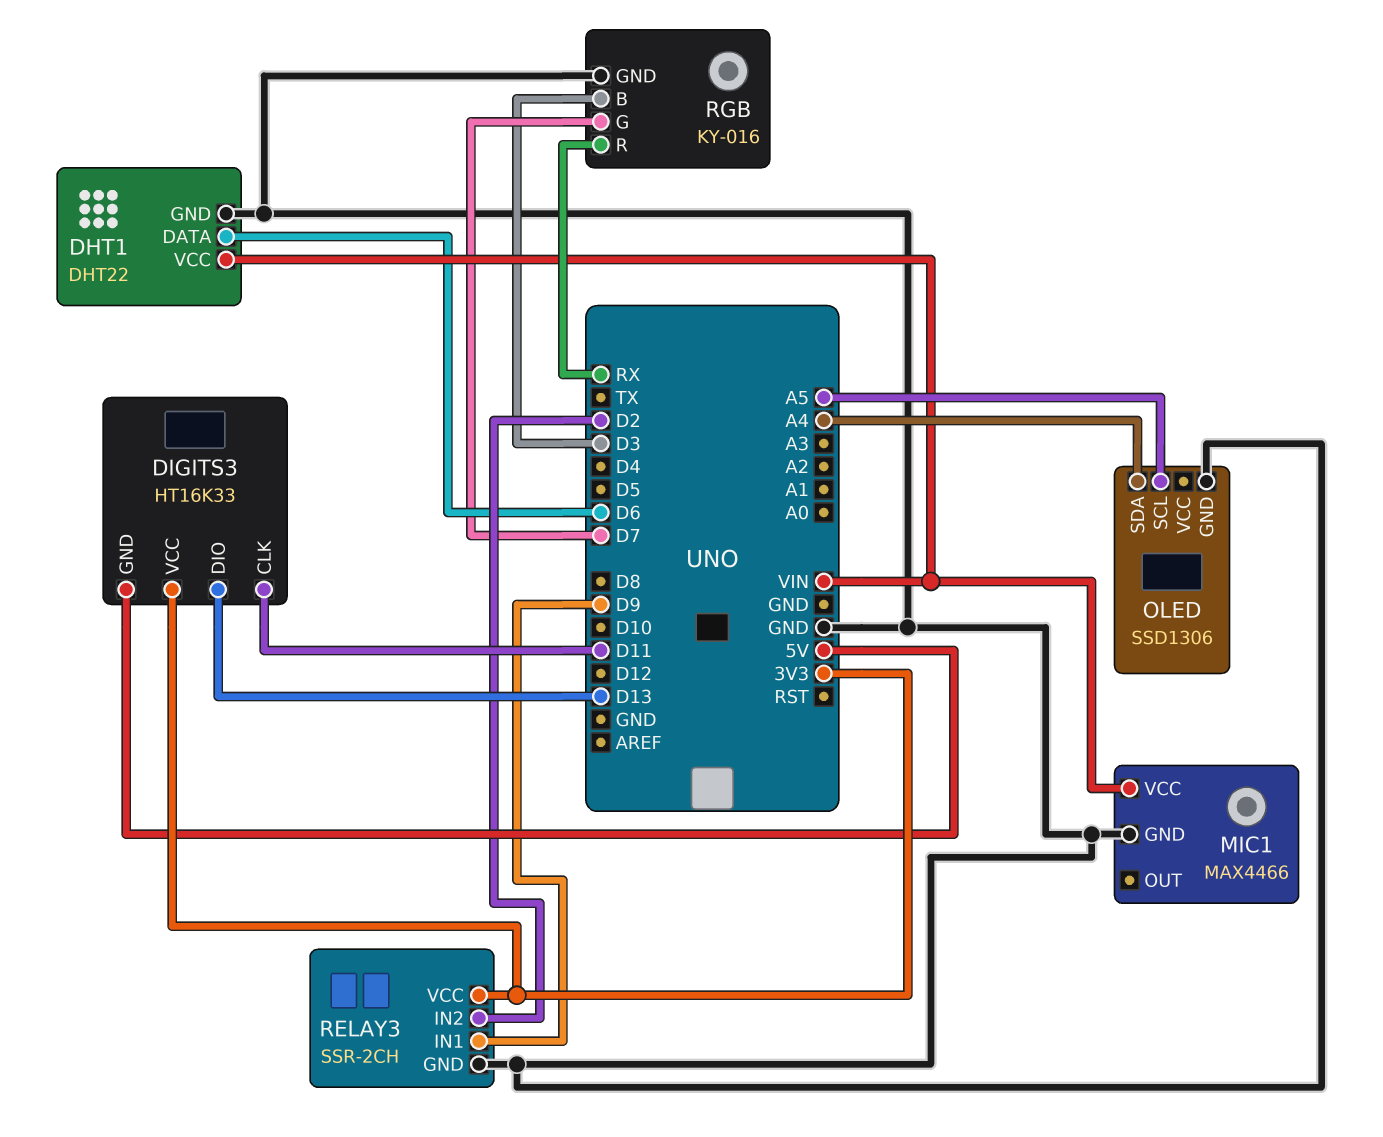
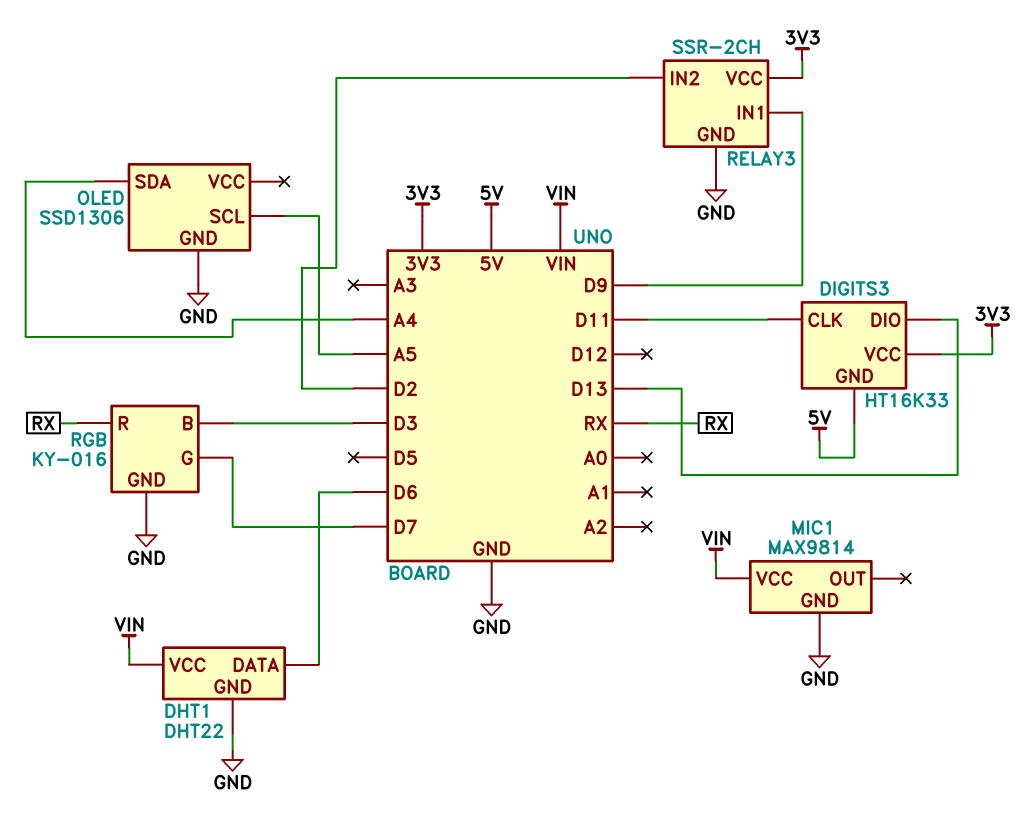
MIC1: MAX4466 -> MAX9814

